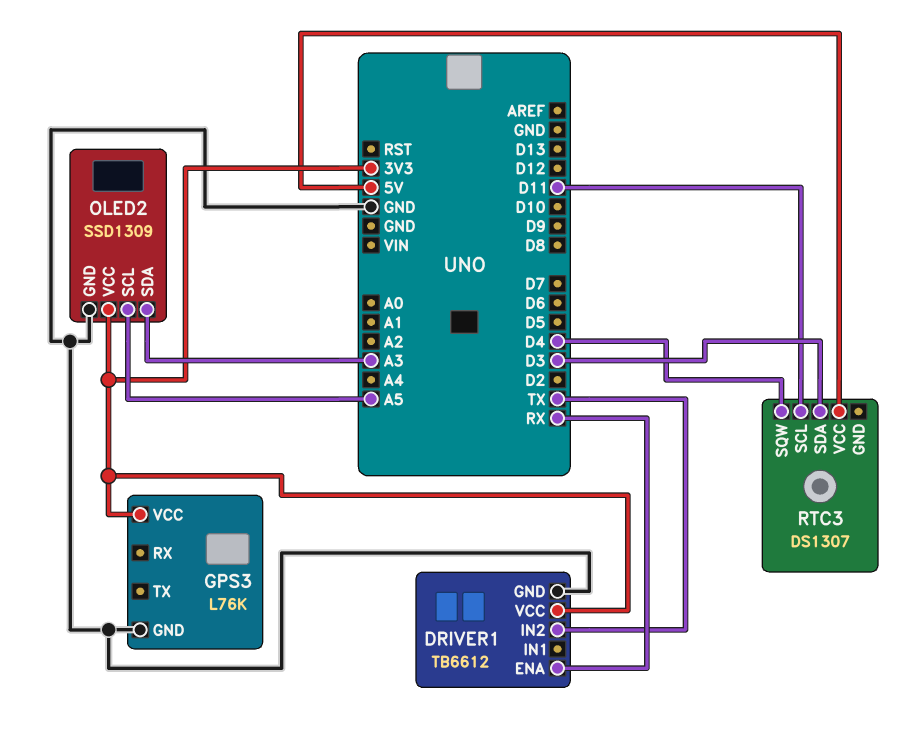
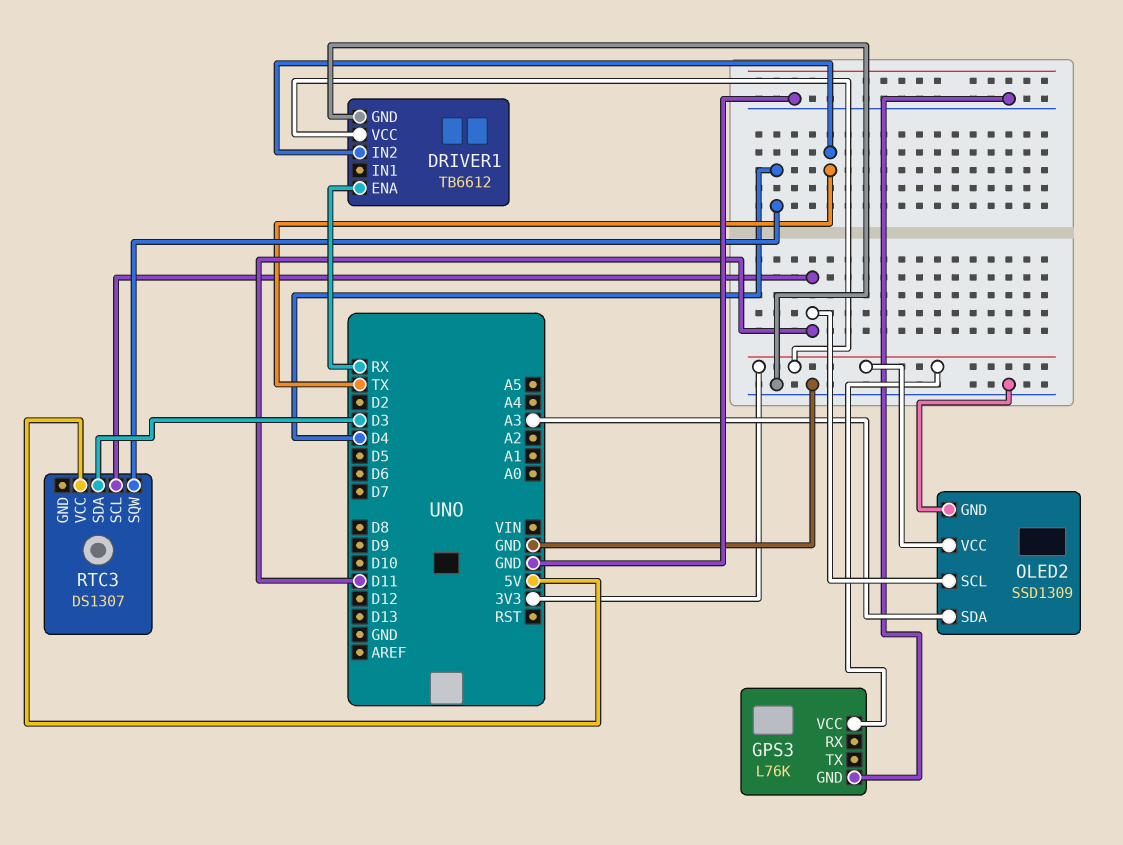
OLED2 pin SCL: A5 -> D11

